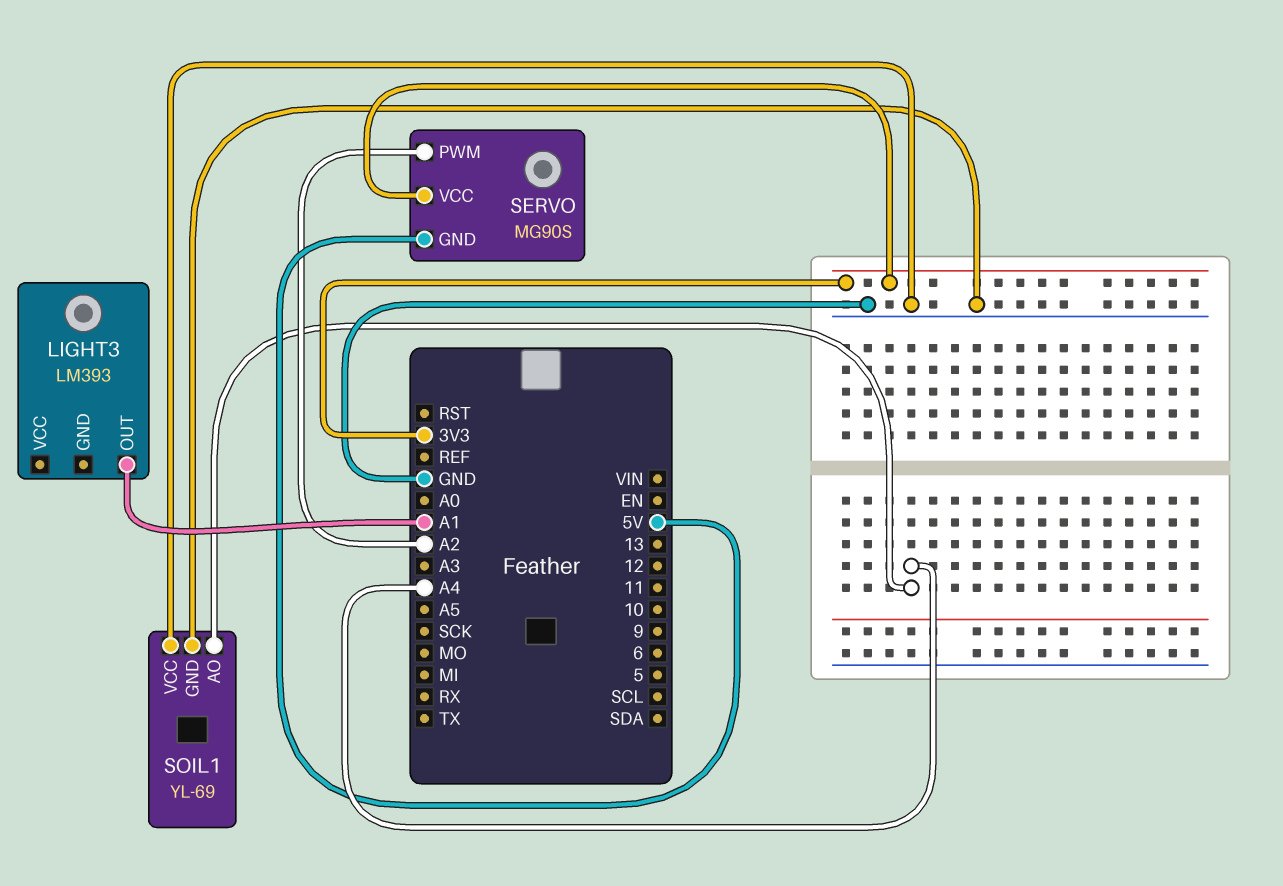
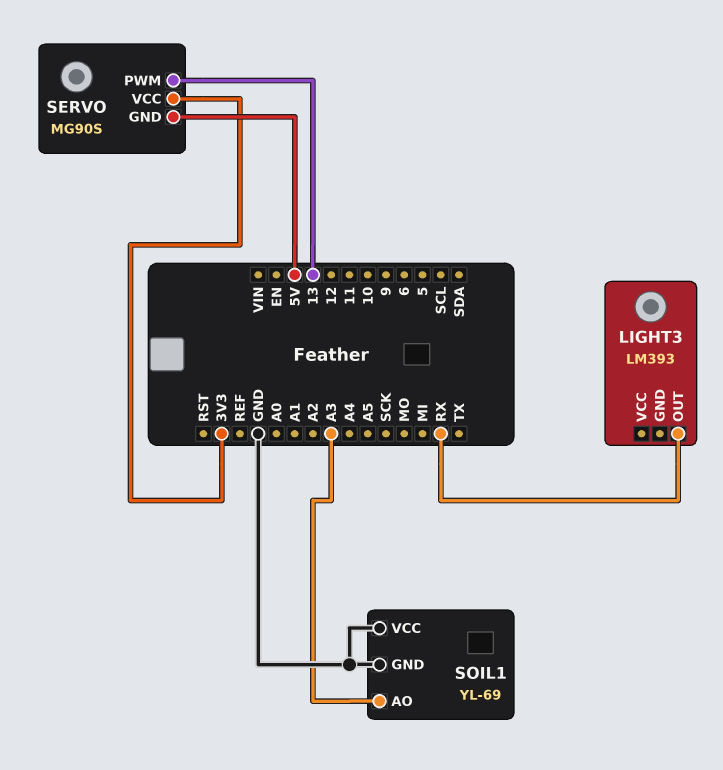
LIGHT3 pin OUT: A1 -> RX
SERVO pin PWM: A2 -> 13
SOIL1 pin AO: A4 -> A3

